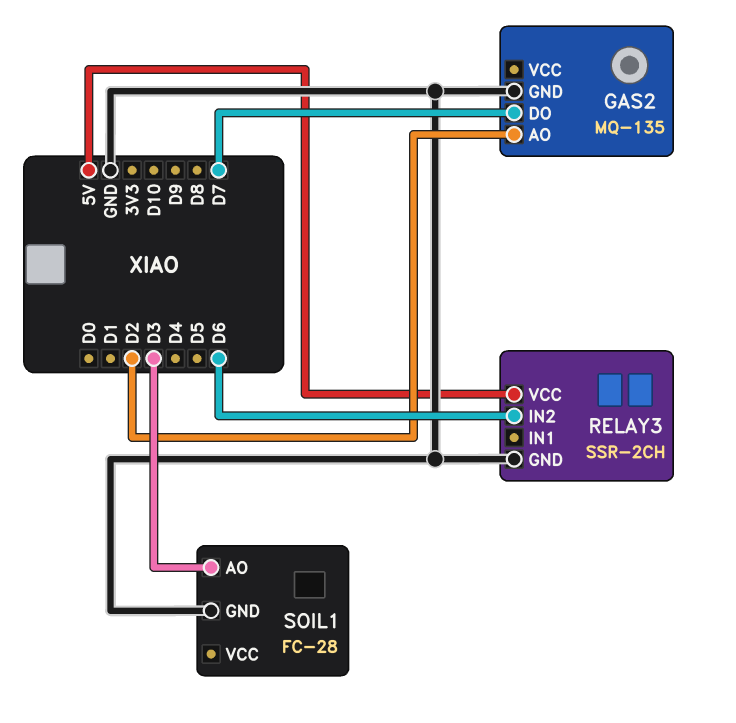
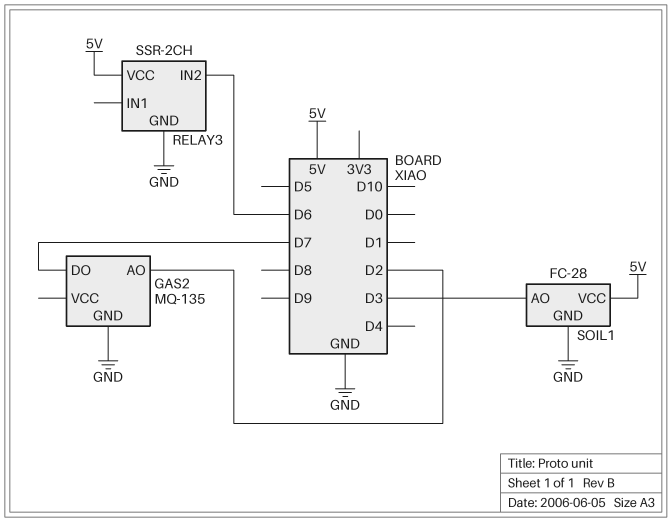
SOIL1 pin VCC: none -> 5V

